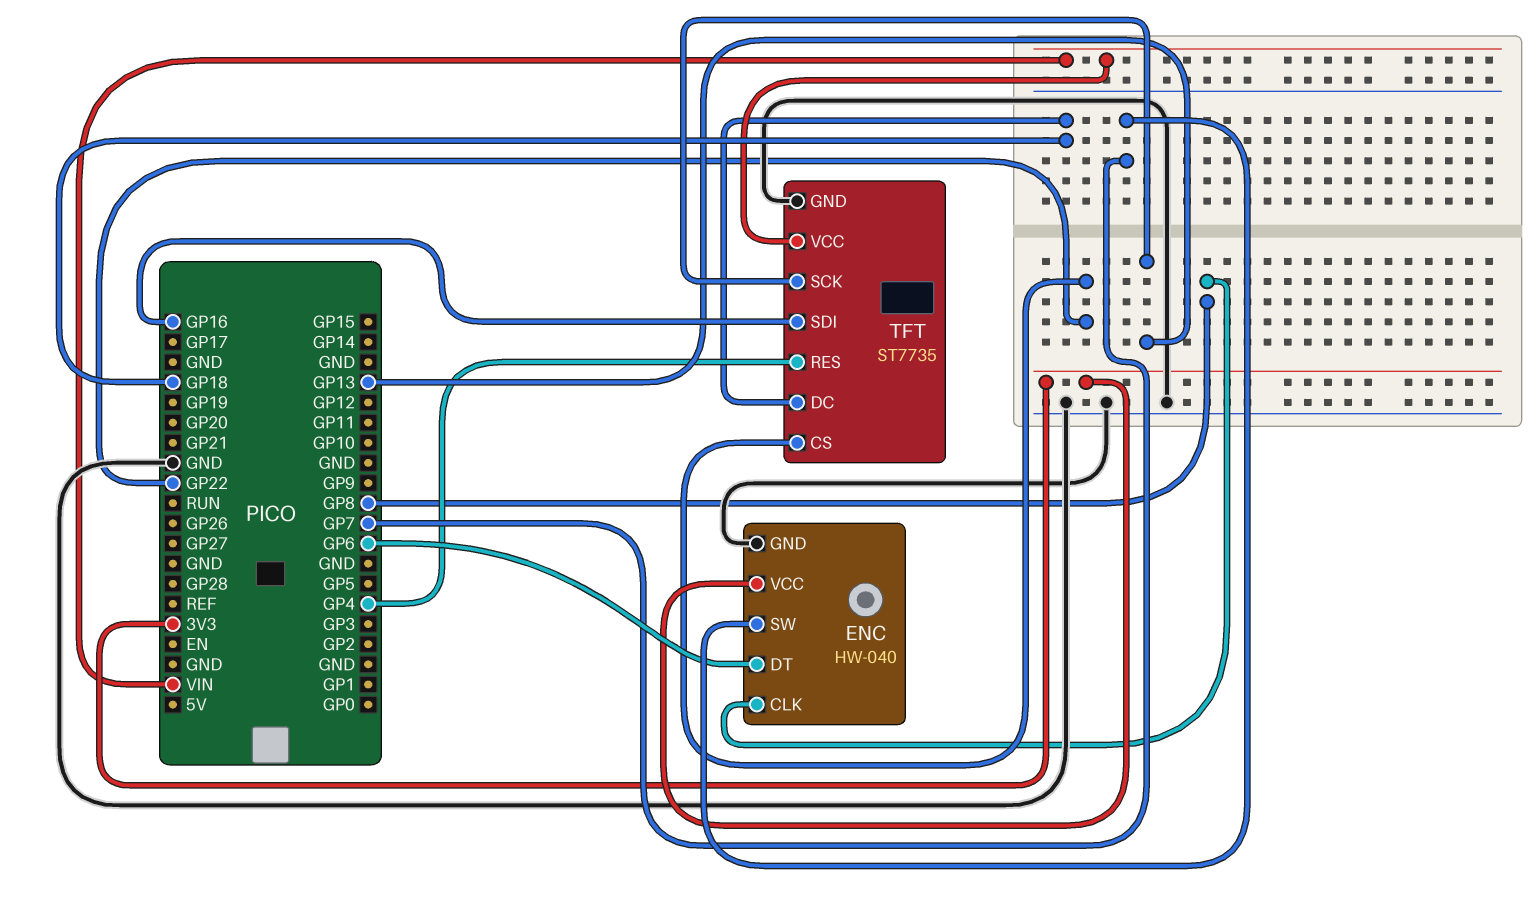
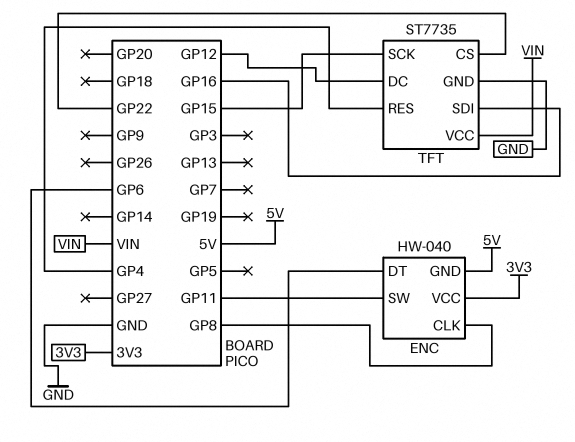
ENC pin GND: GND -> 5V
ENC pin SW: GP7 -> GP11
TFT pin DC: GP18 -> GP12
TFT pin SCK: GP13 -> GP15

